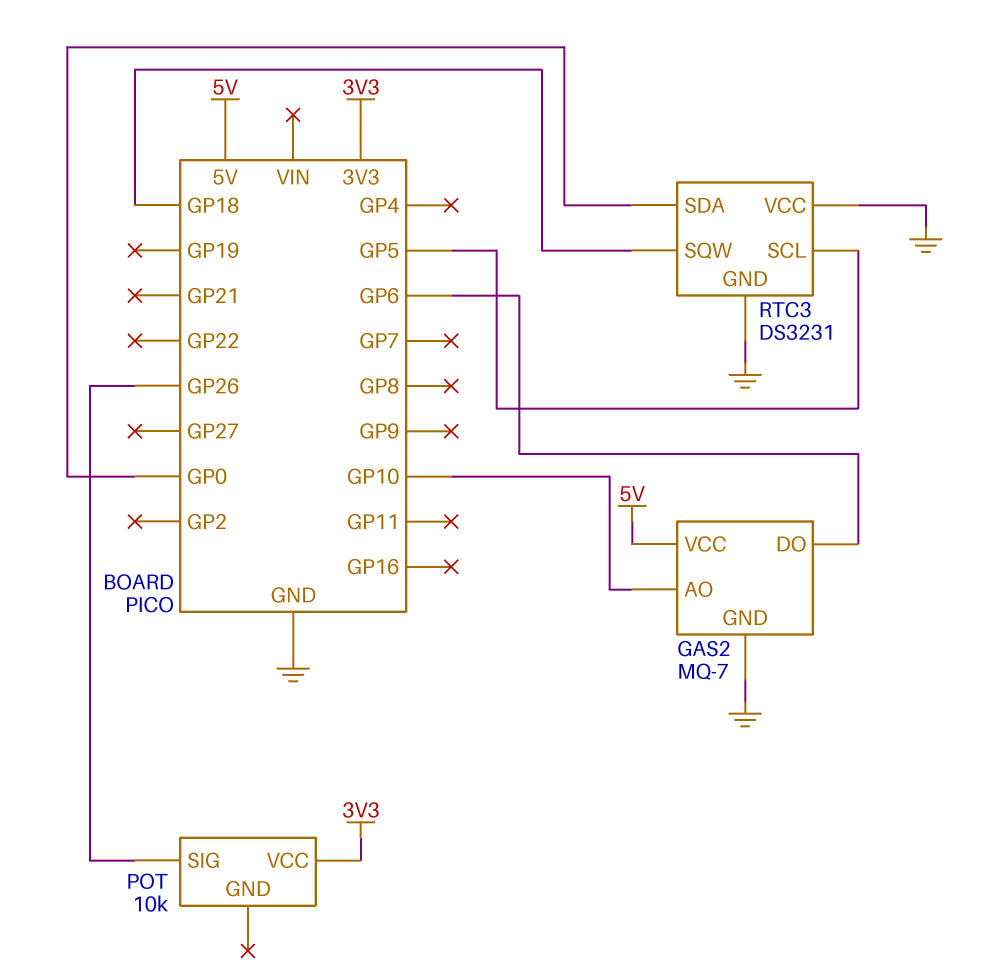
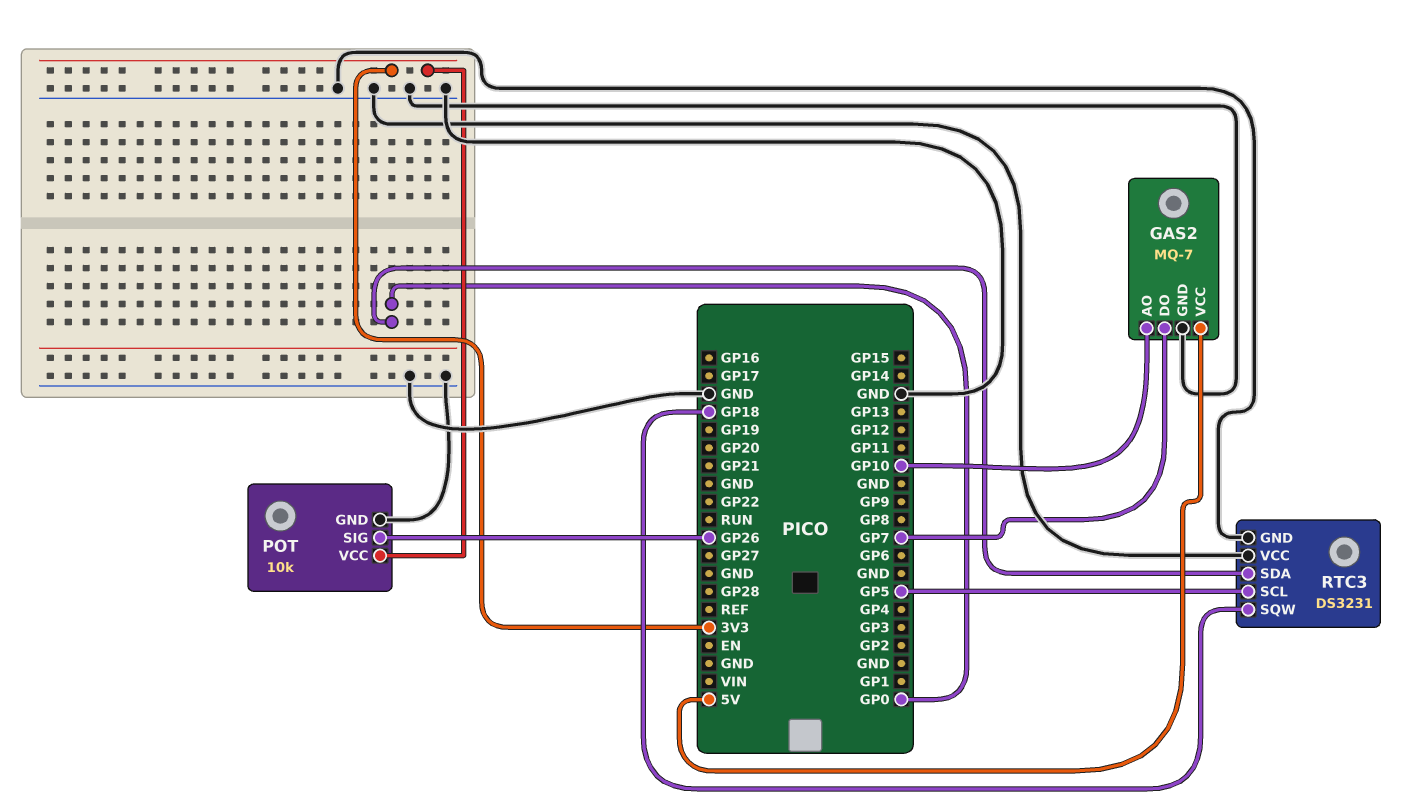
GAS2 pin DO: GP6 -> GP7
POT pin GND: none -> GND

